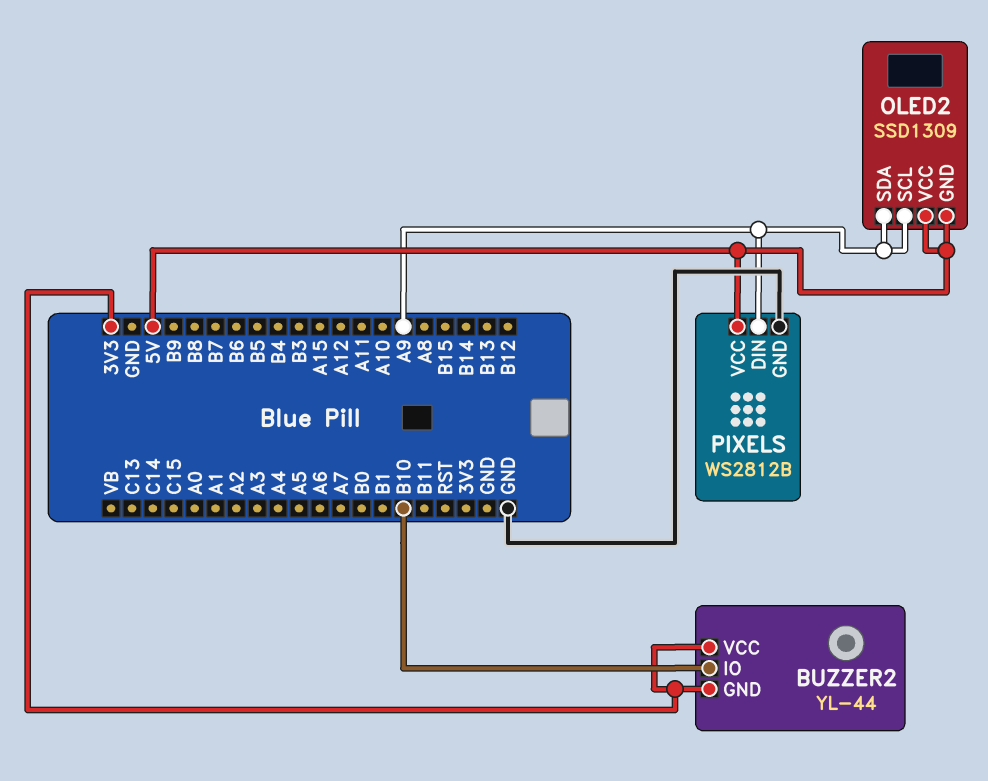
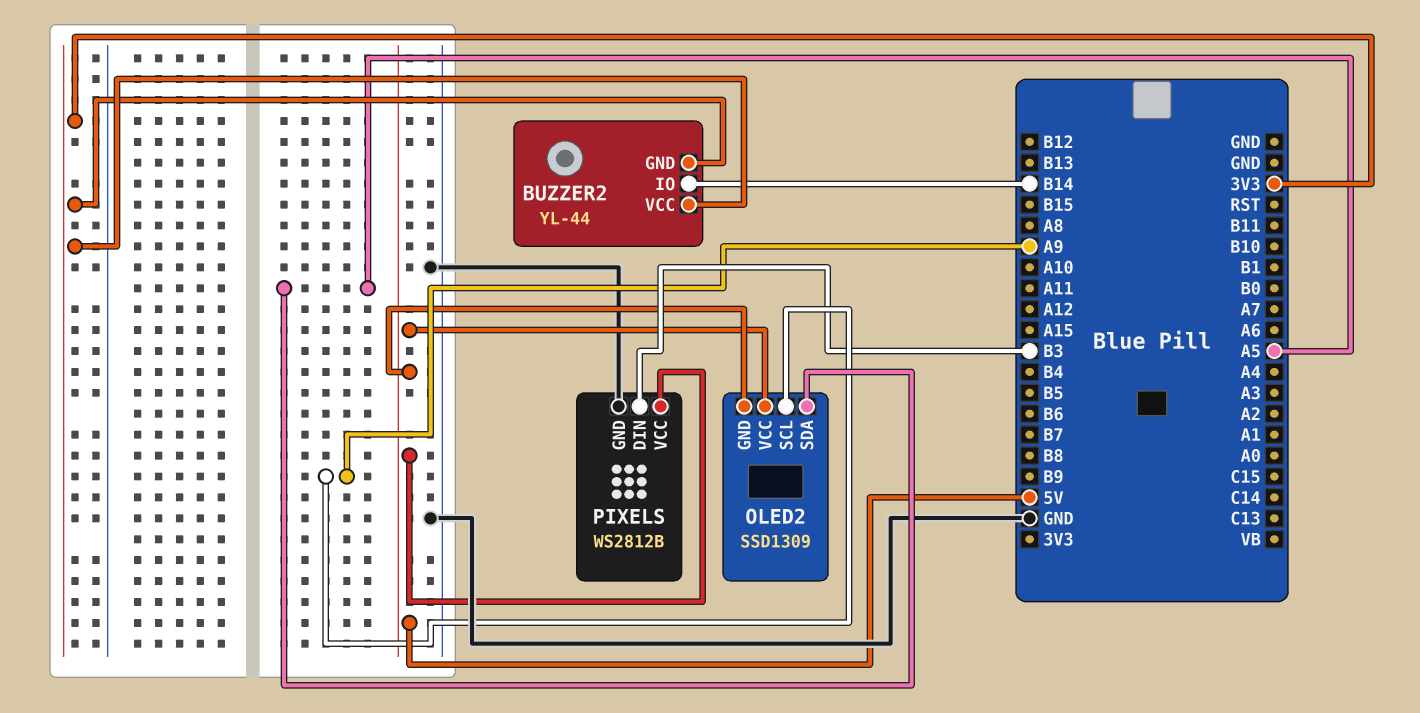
BUZZER2 pin IO: B10 -> B14
OLED2 pin SDA: A9 -> A5
PIXELS pin DIN: A9 -> B3

